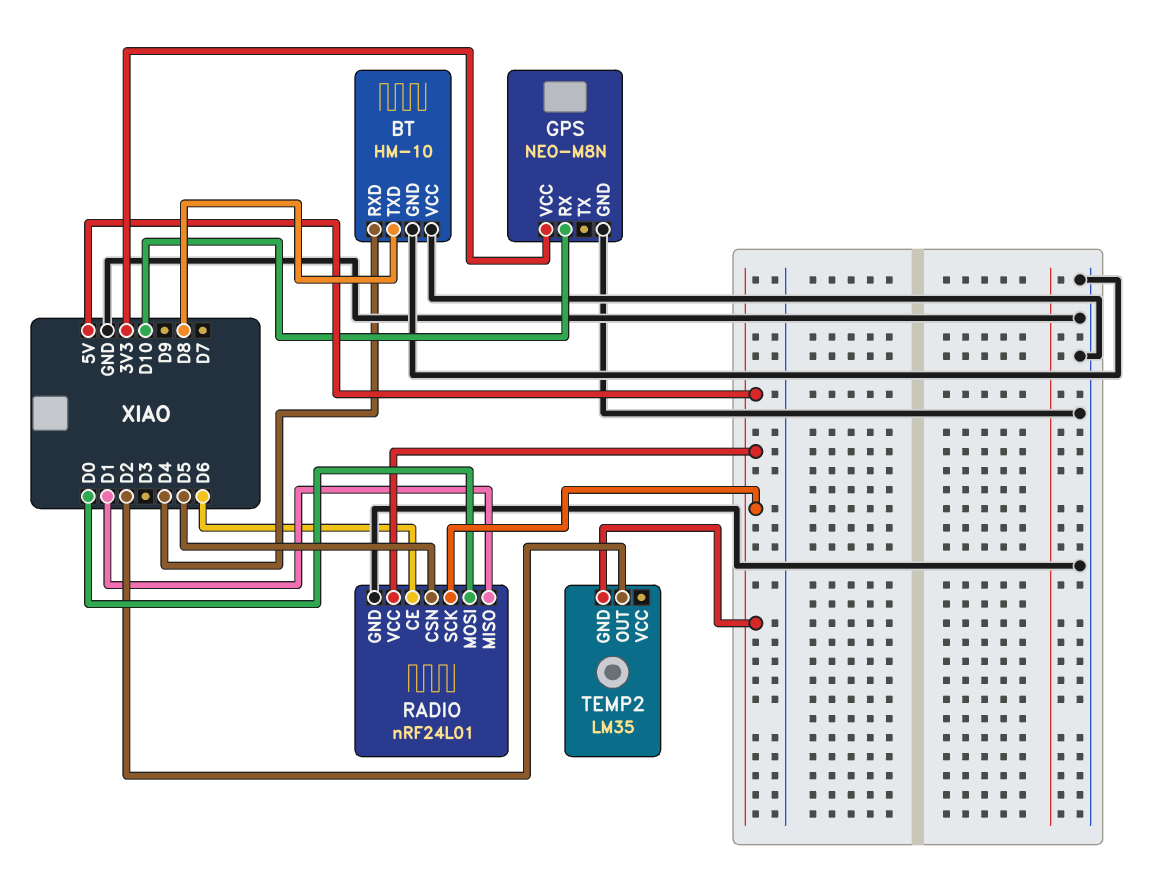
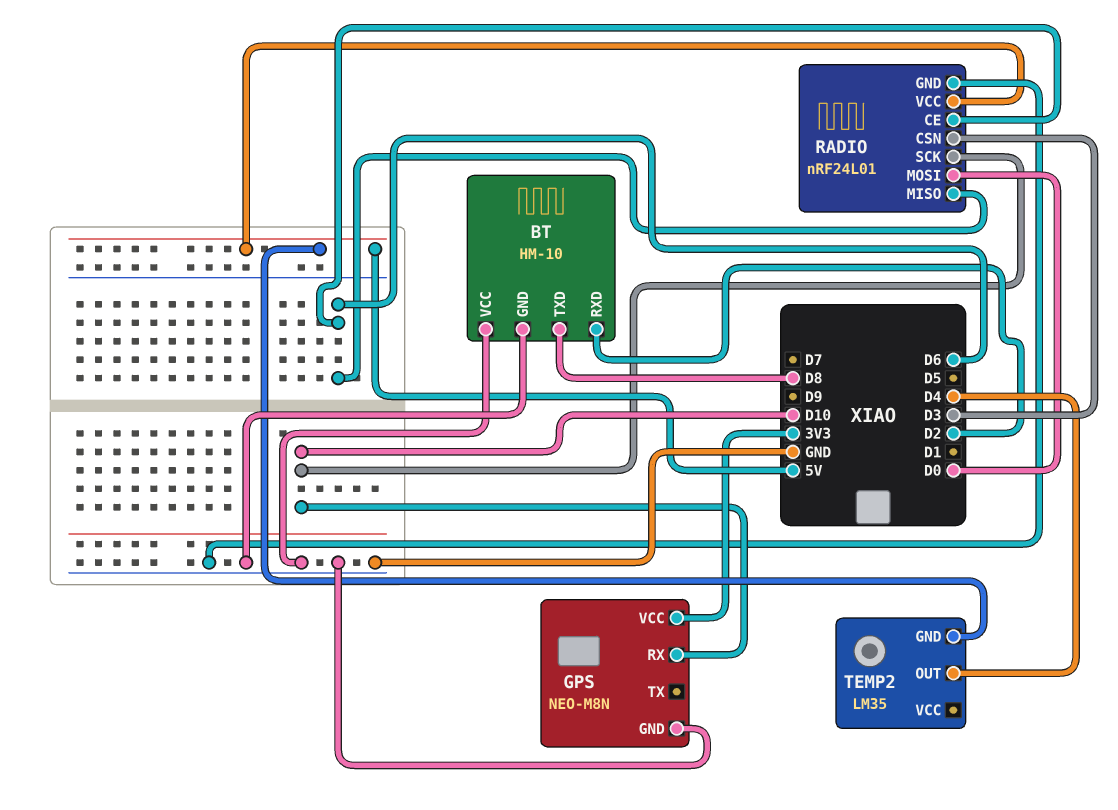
BT pin RXD: D4 -> D2
RADIO pin CSN: D5 -> D3
RADIO pin MISO: D1 -> D6
RADIO pin SCK: 5V -> D10
TEMP2 pin OUT: D2 -> D4

